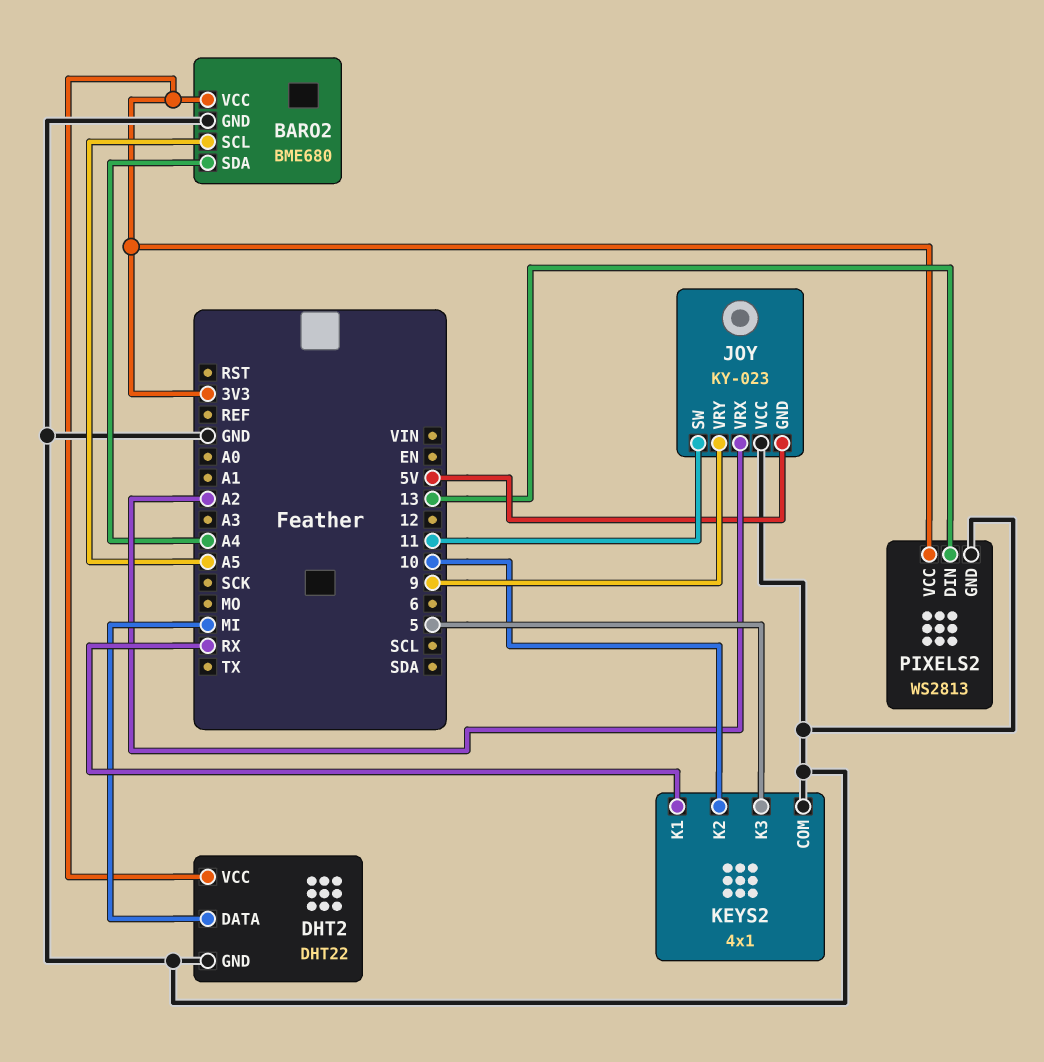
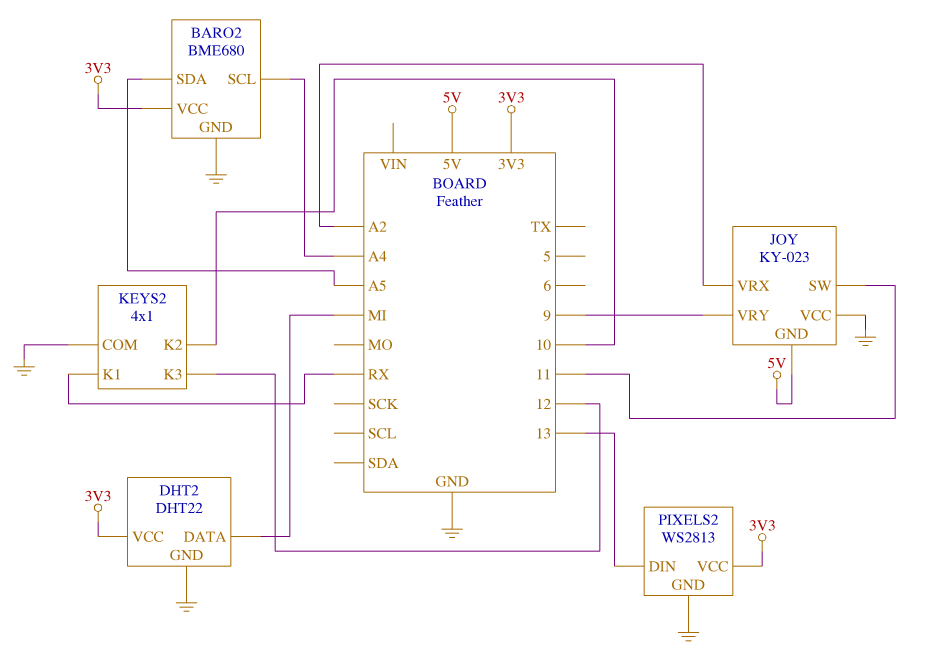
BARO2 pin SCL: A5 -> A4
BARO2 pin SDA: A4 -> A5
KEYS2 pin K3: 5 -> 12

